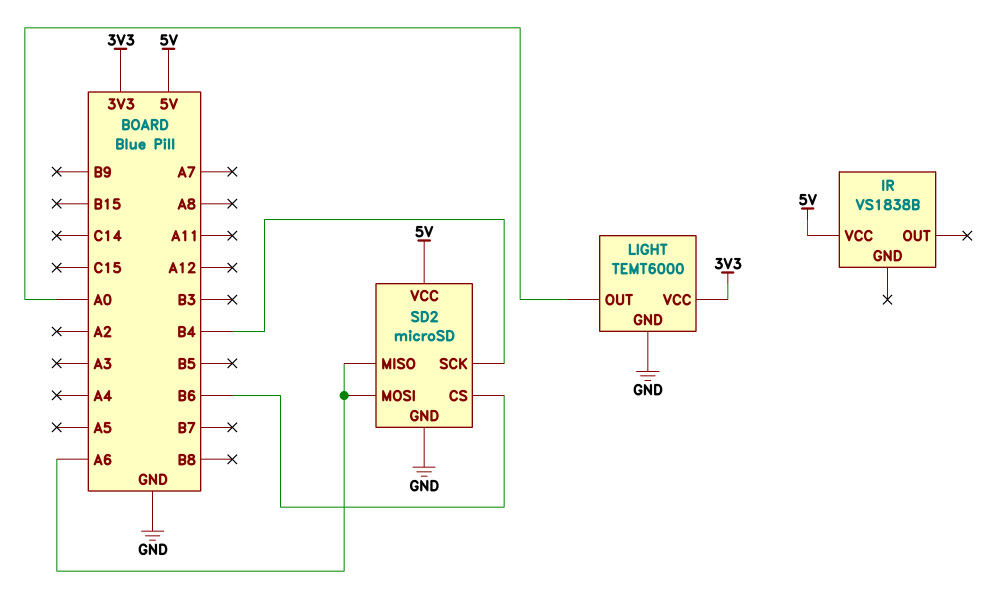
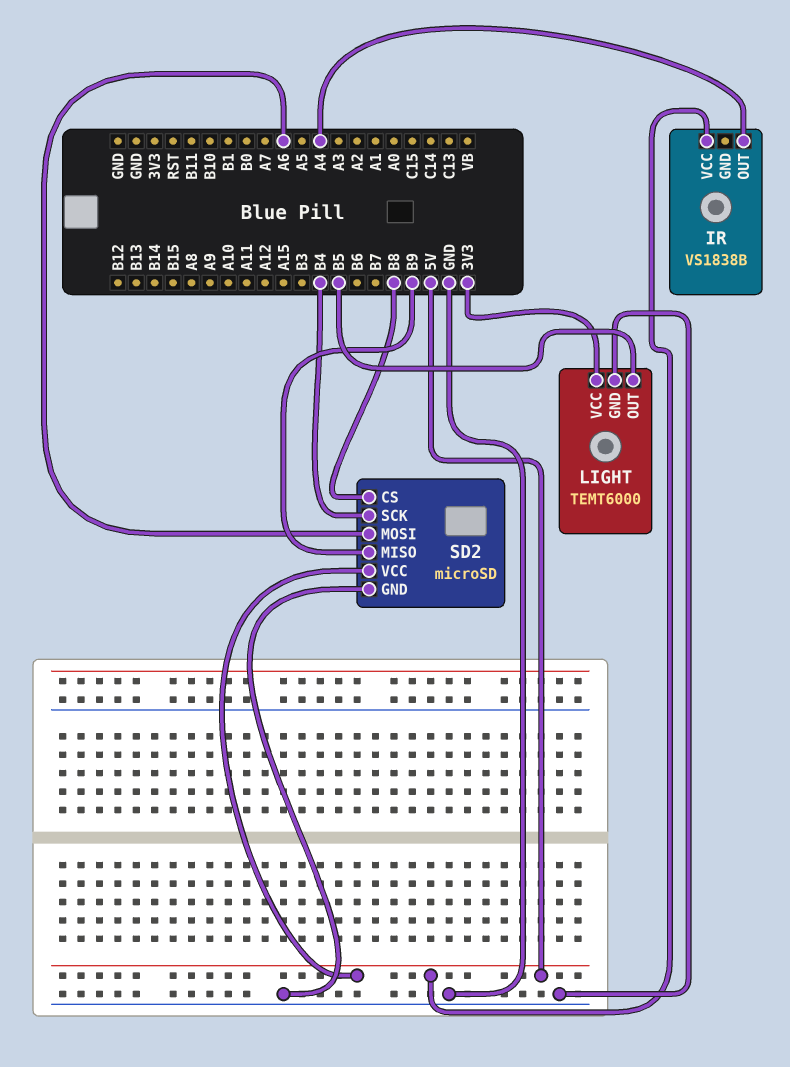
IR pin OUT: none -> A4
LIGHT pin OUT: A0 -> B5
SD2 pin CS: B6 -> B8
SD2 pin MISO: A6 -> B9

